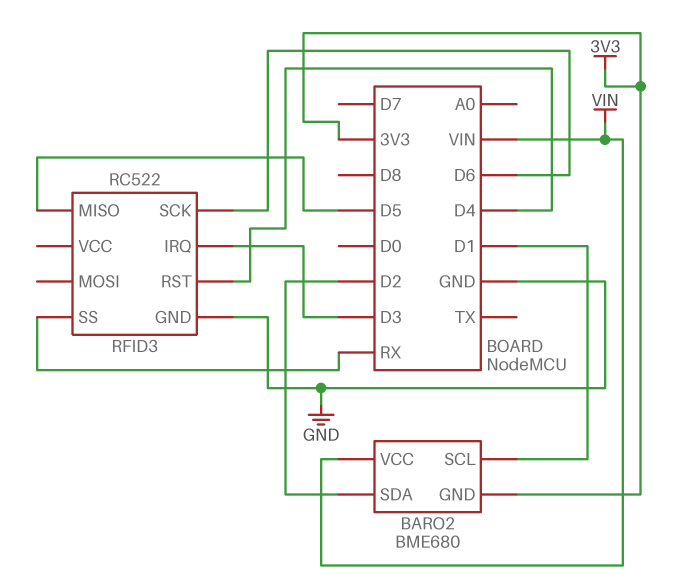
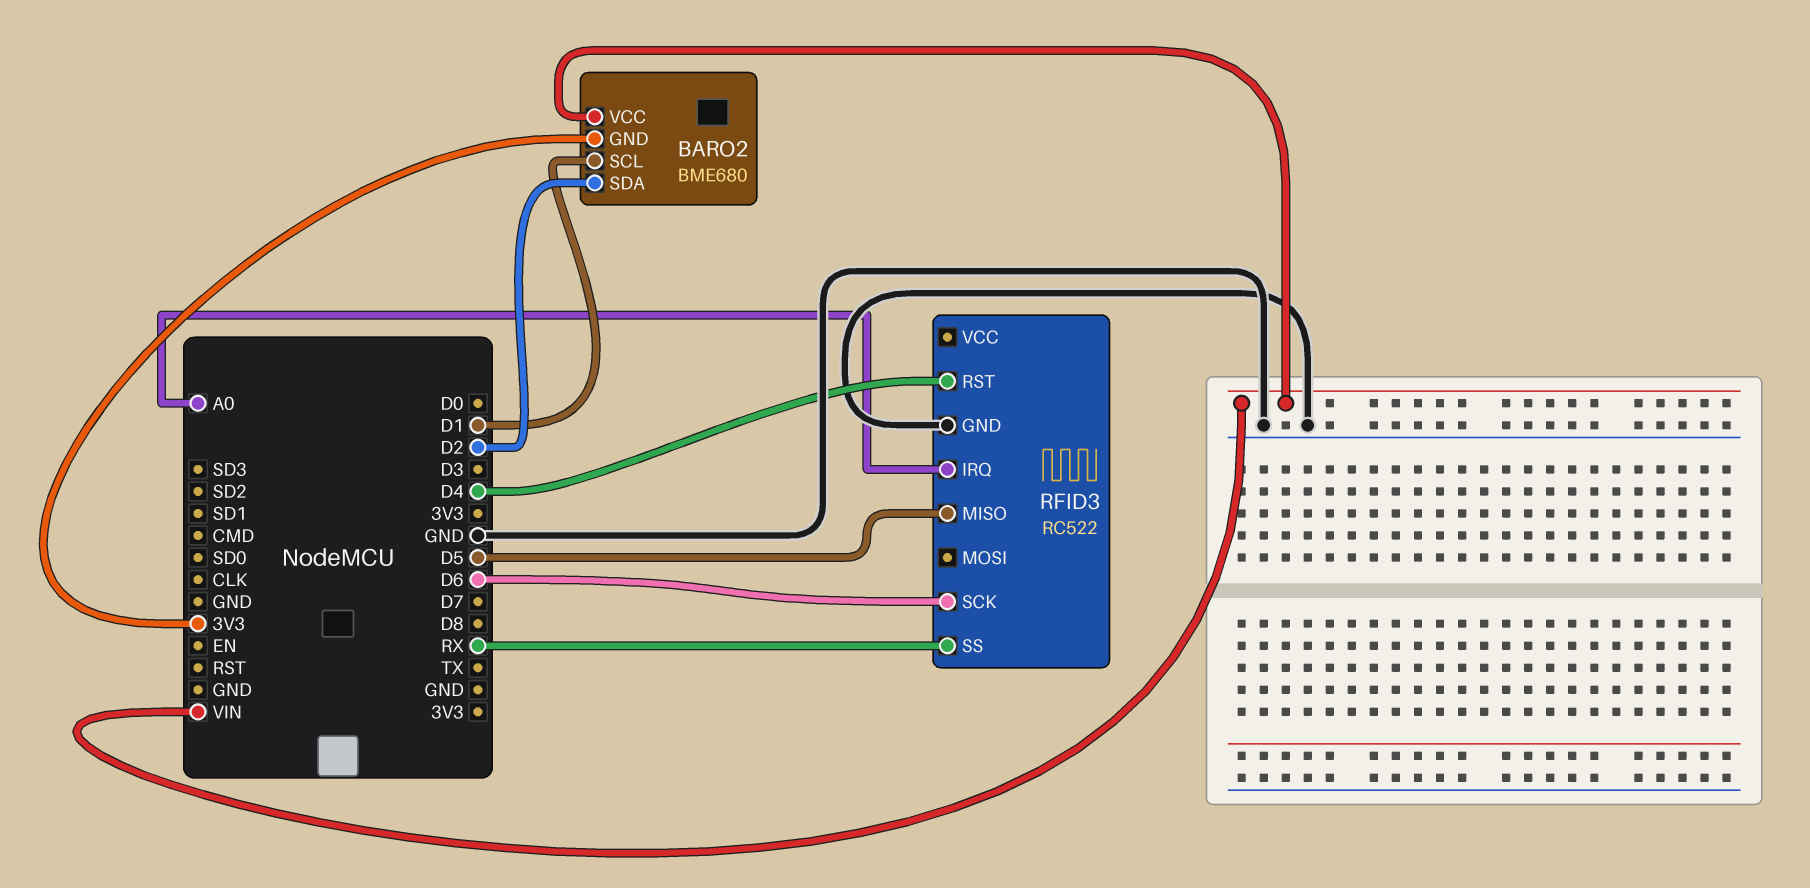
RFID3 pin IRQ: D3 -> A0

